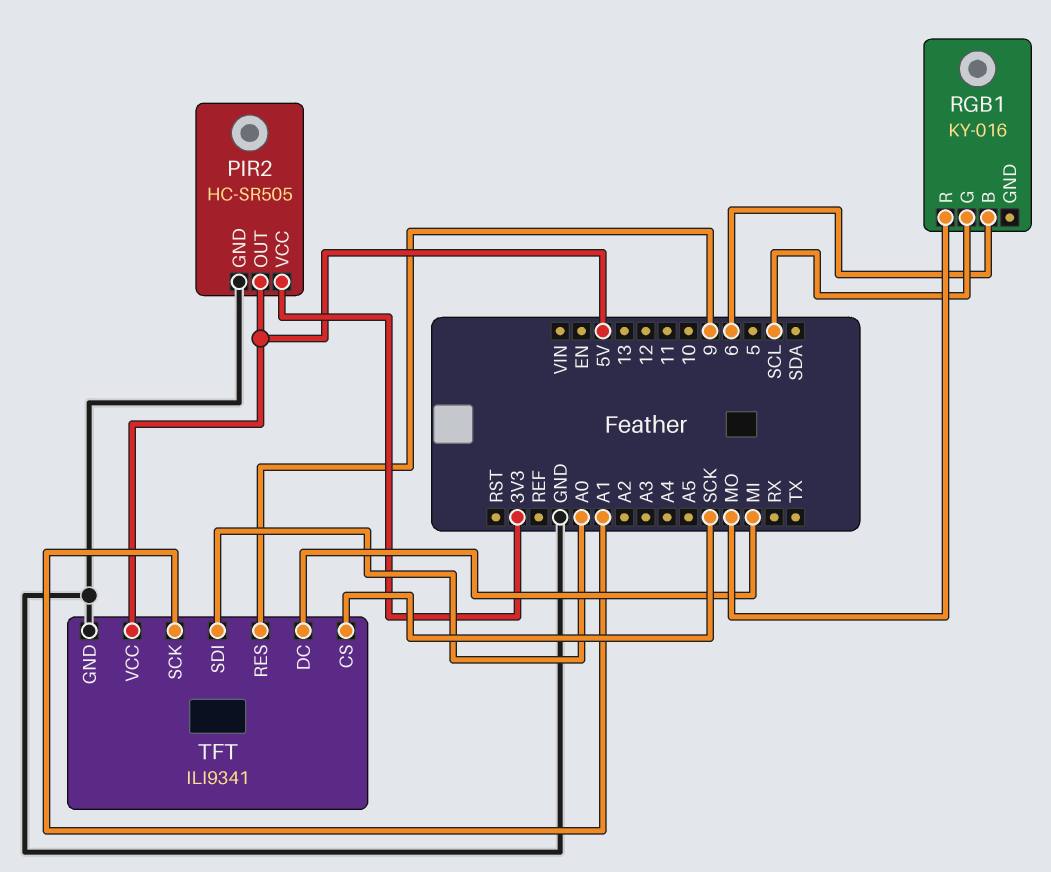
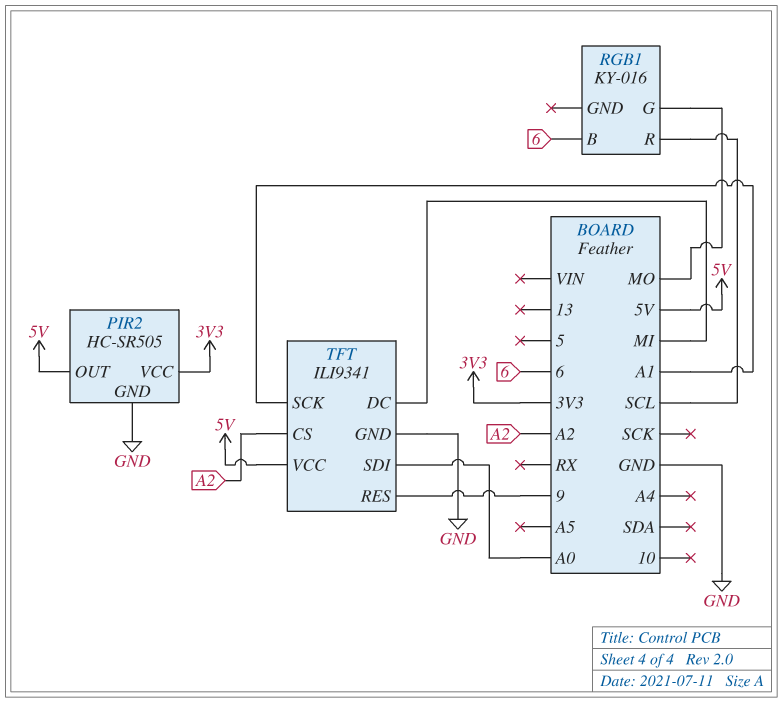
RGB1 pin G: SCL -> MO
RGB1 pin R: MO -> SCL
TFT pin CS: SCK -> A2

